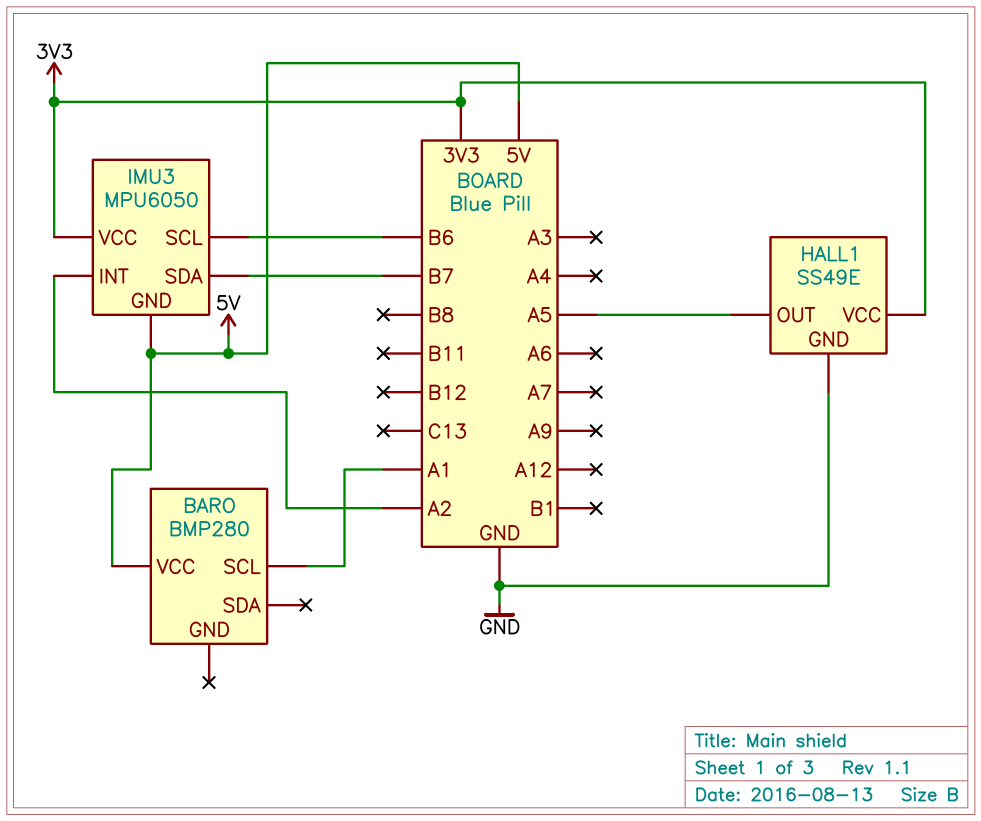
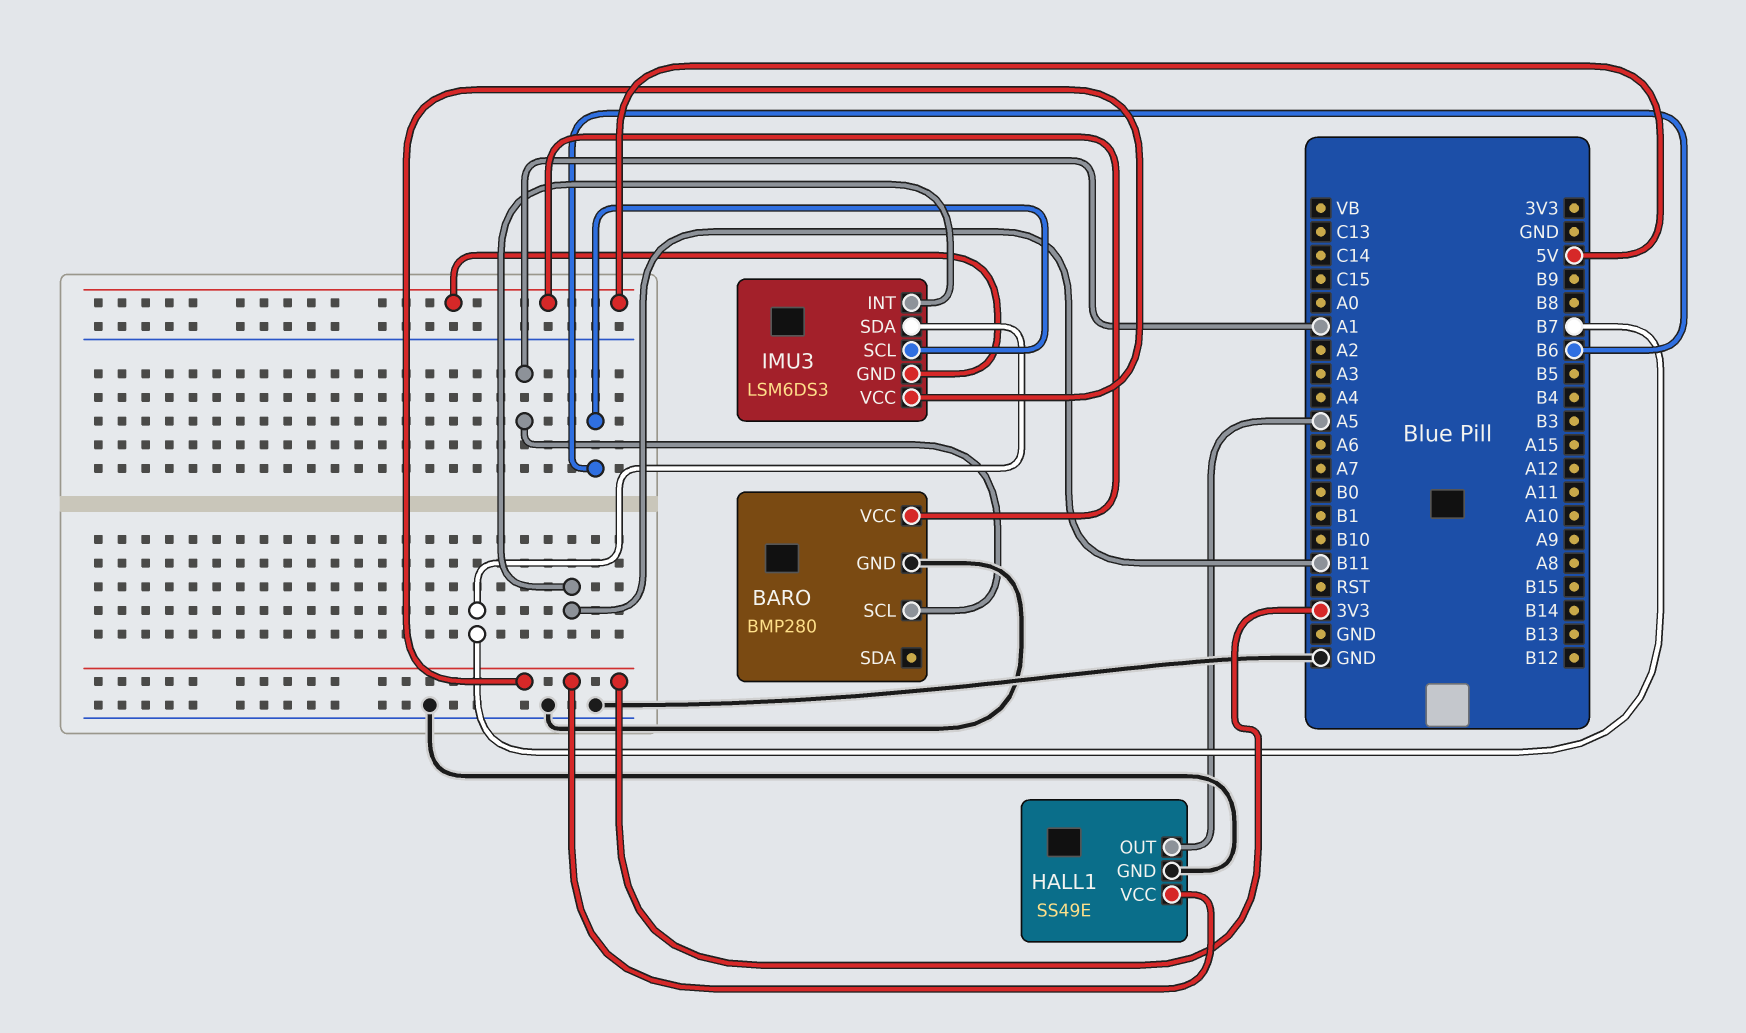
BARO pin GND: none -> GND
IMU3: MPU6050 -> LSM6DS3
IMU3 pin INT: A2 -> B11

